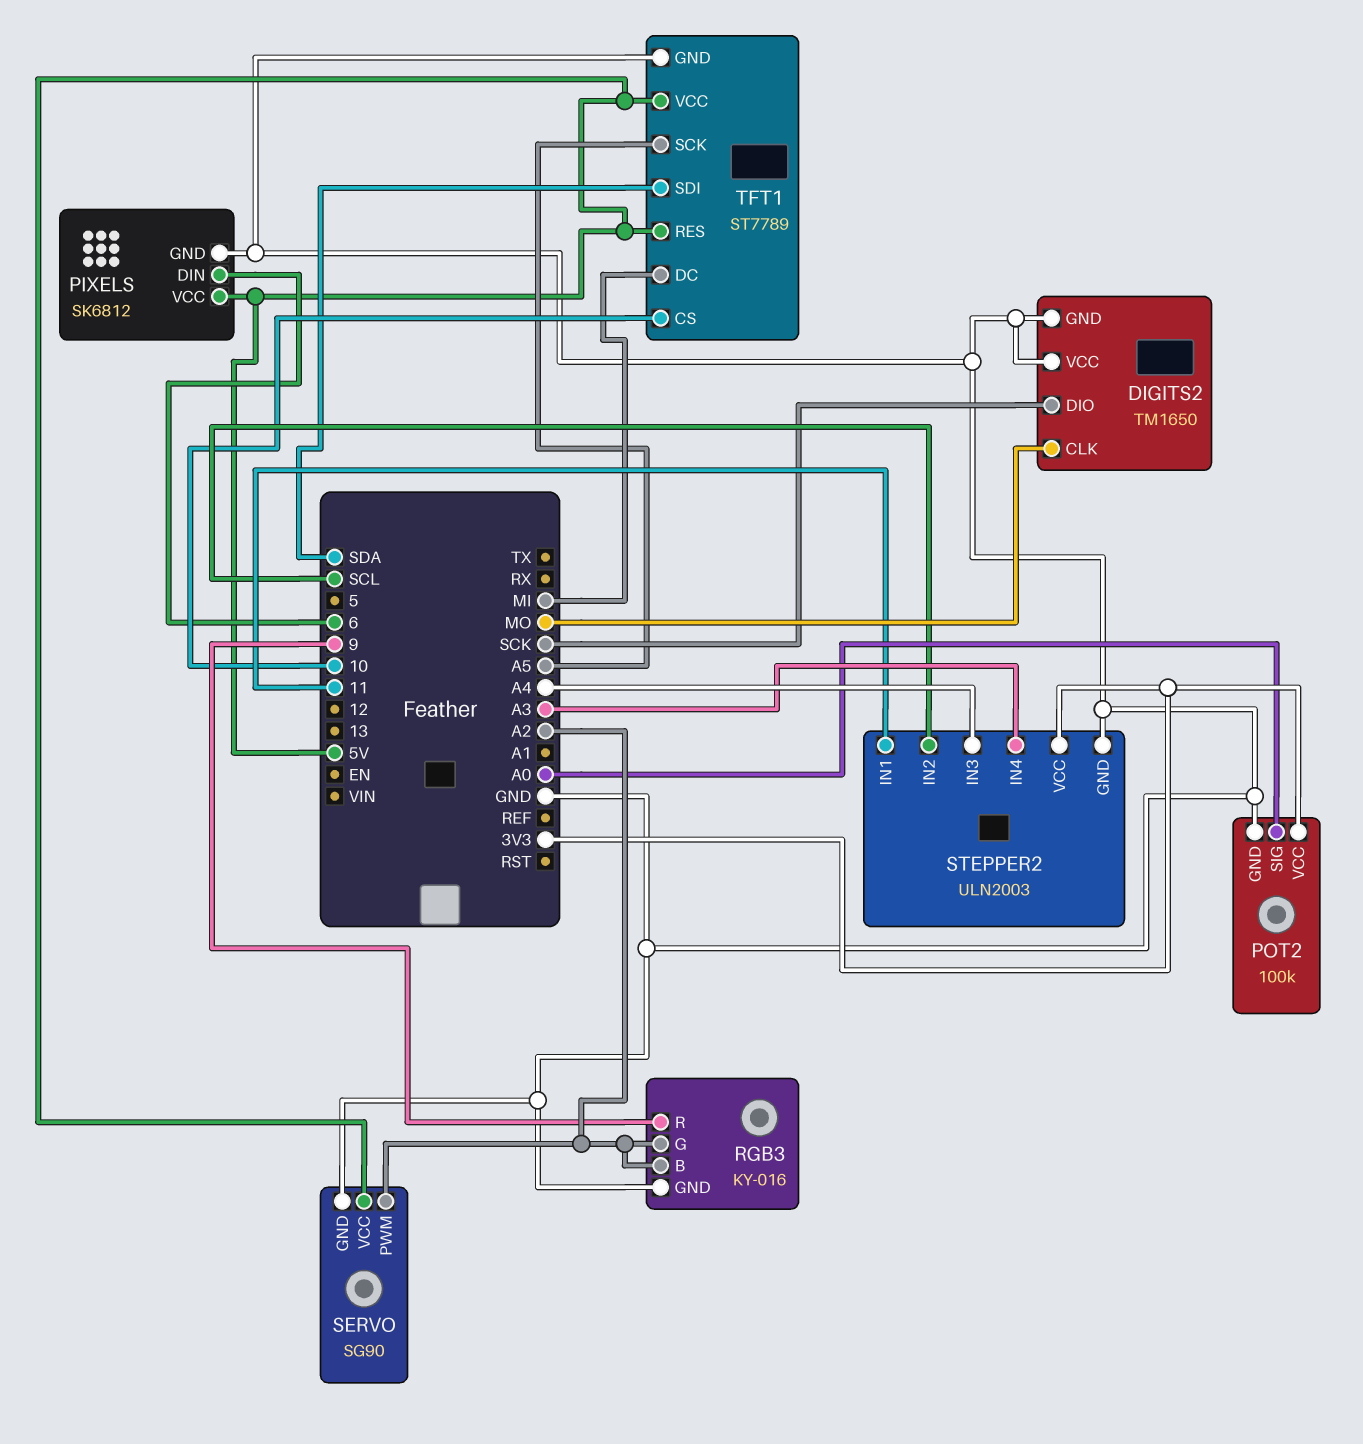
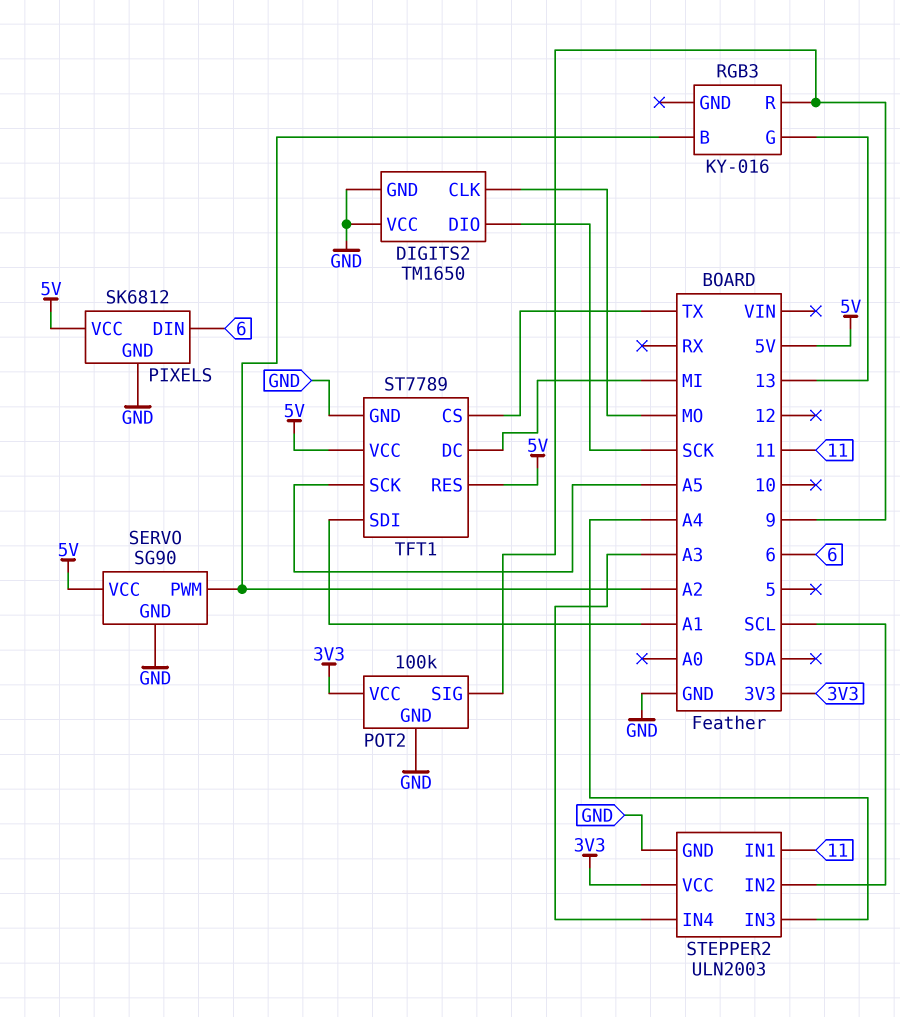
POT2 pin SIG: A0 -> 9
RGB3 pin G: A2 -> 13
RGB3 pin GND: GND -> none
TFT1 pin CS: 10 -> TX
TFT1 pin SDI: SDA -> A1

